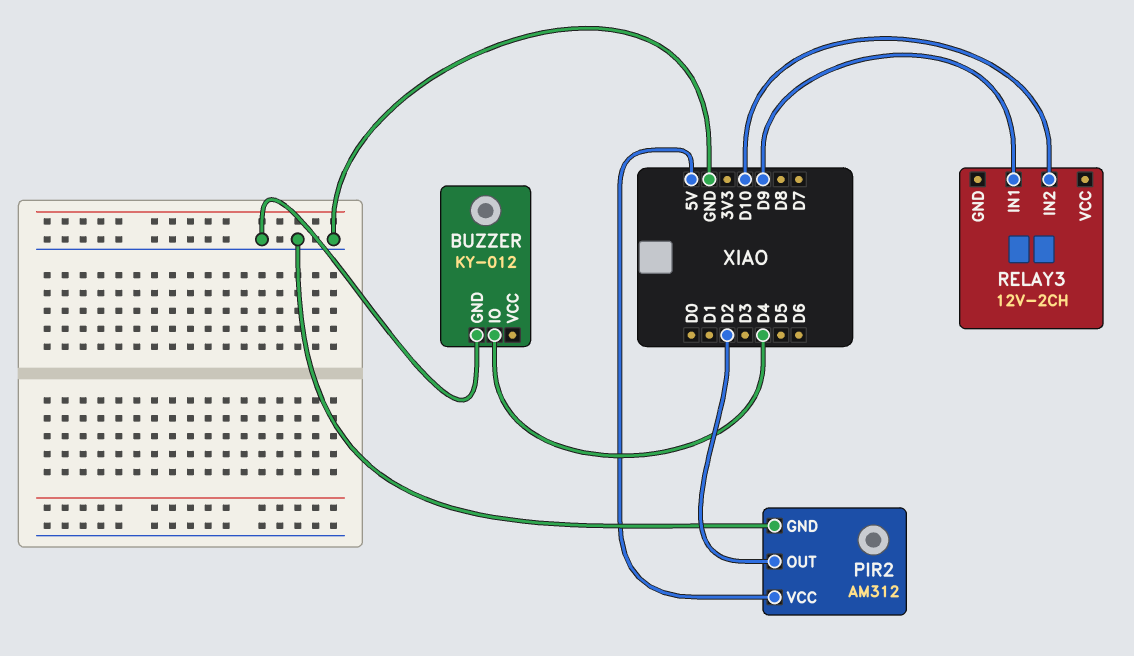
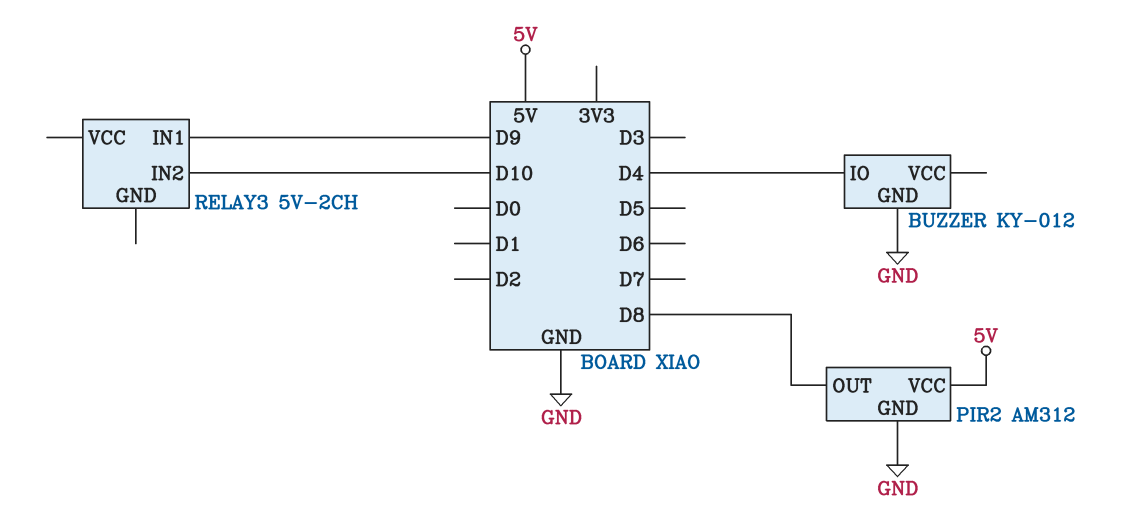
PIR2 pin OUT: D2 -> D8
RELAY3: 12V-2CH -> 5V-2CH

